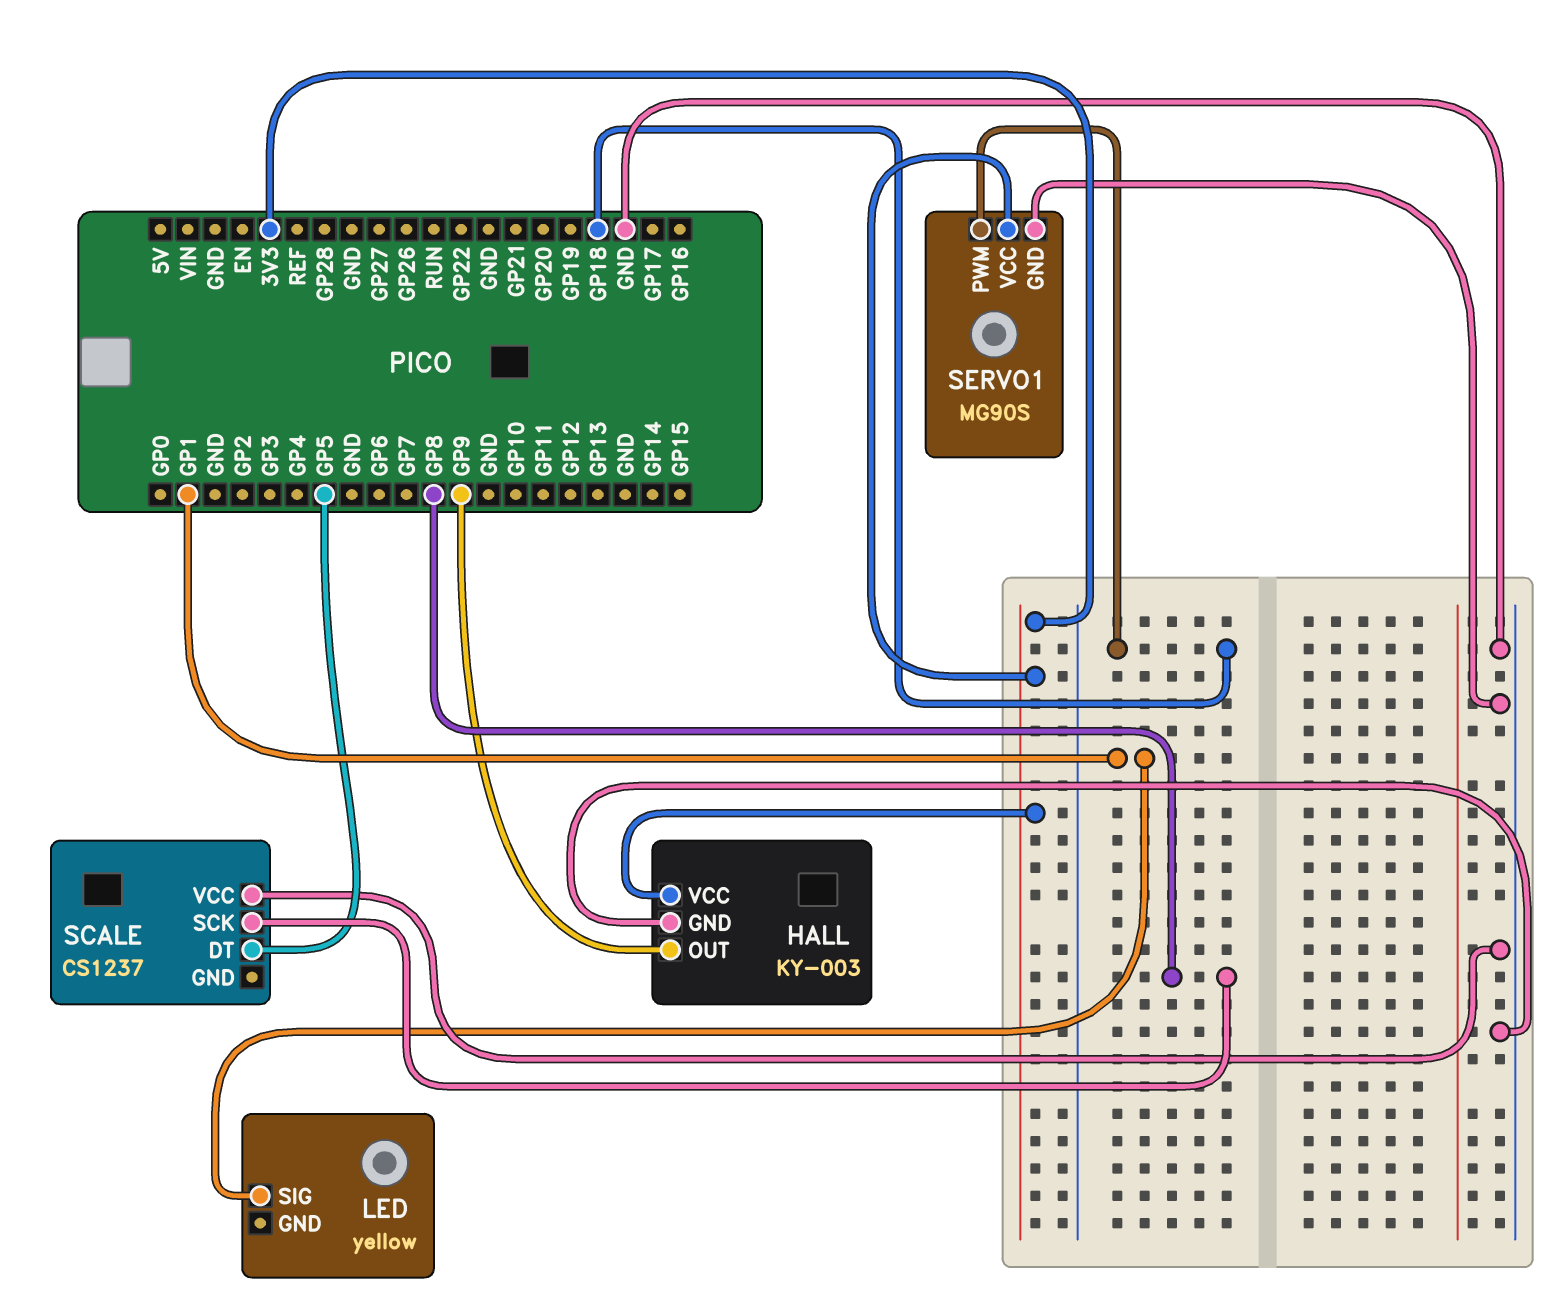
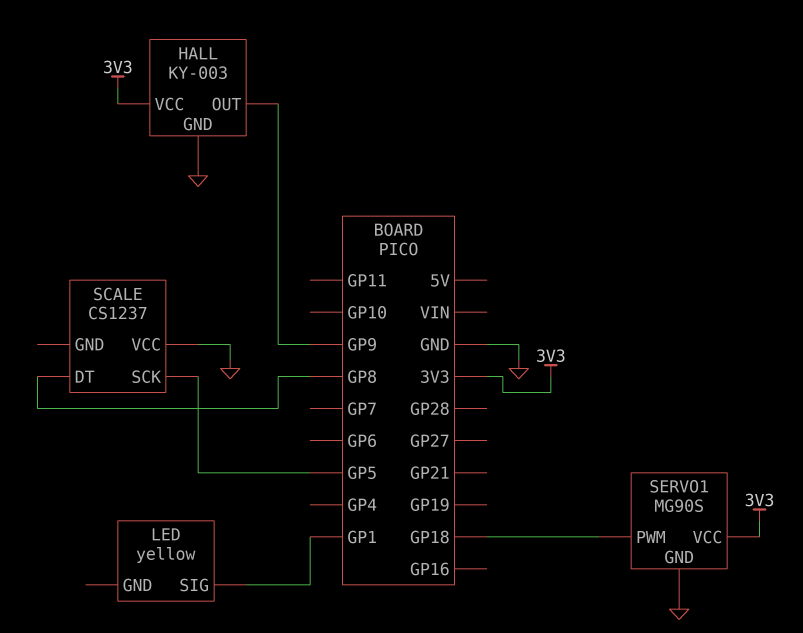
SCALE pin DT: GP5 -> GP8
SCALE pin SCK: GP8 -> GP5

